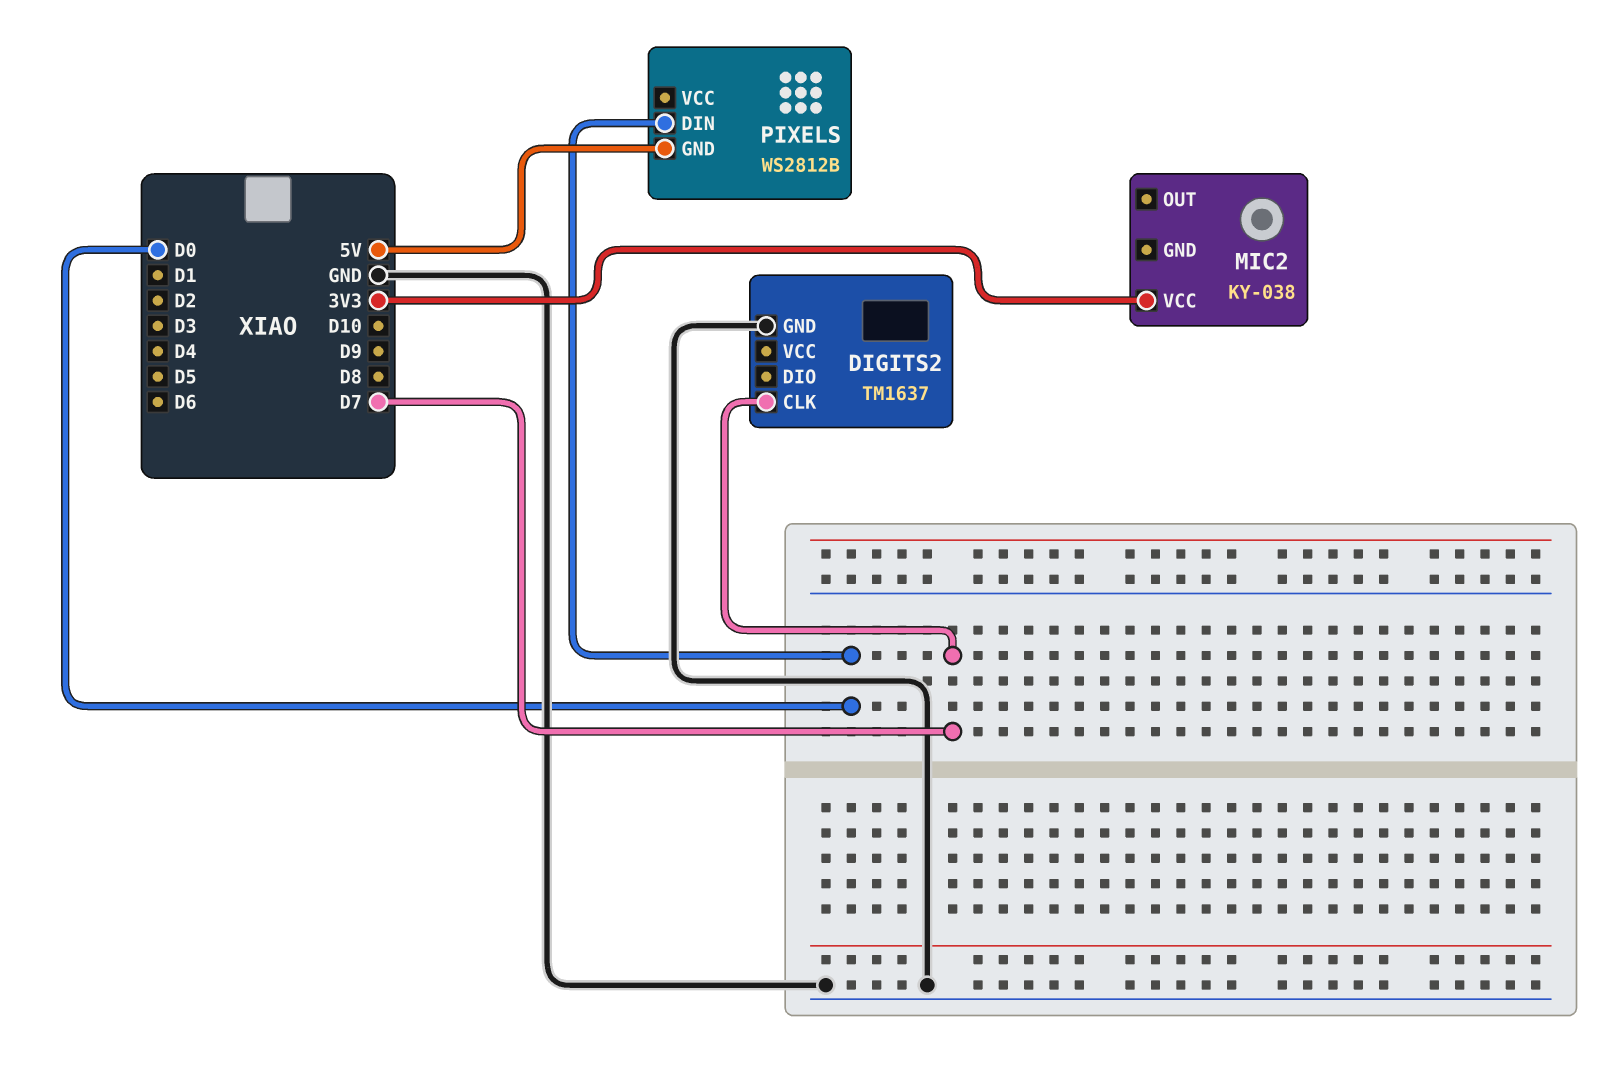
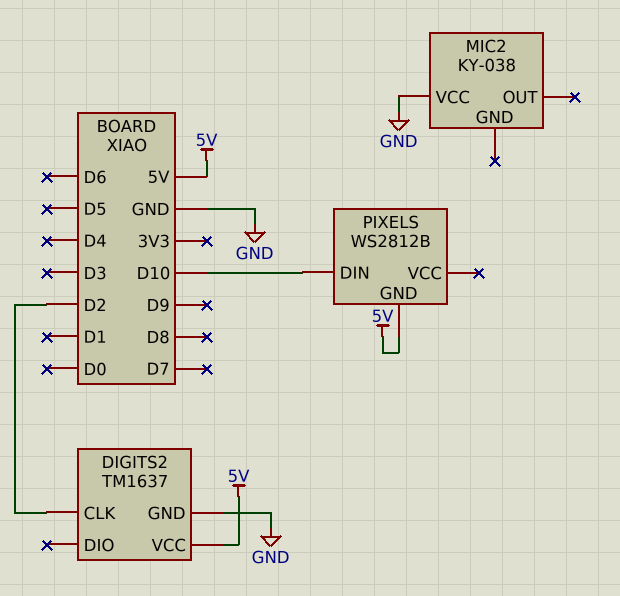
DIGITS2 pin CLK: D7 -> D2
DIGITS2 pin VCC: none -> 5V
MIC2 pin VCC: 3V3 -> GND
PIXELS pin DIN: D0 -> D10

